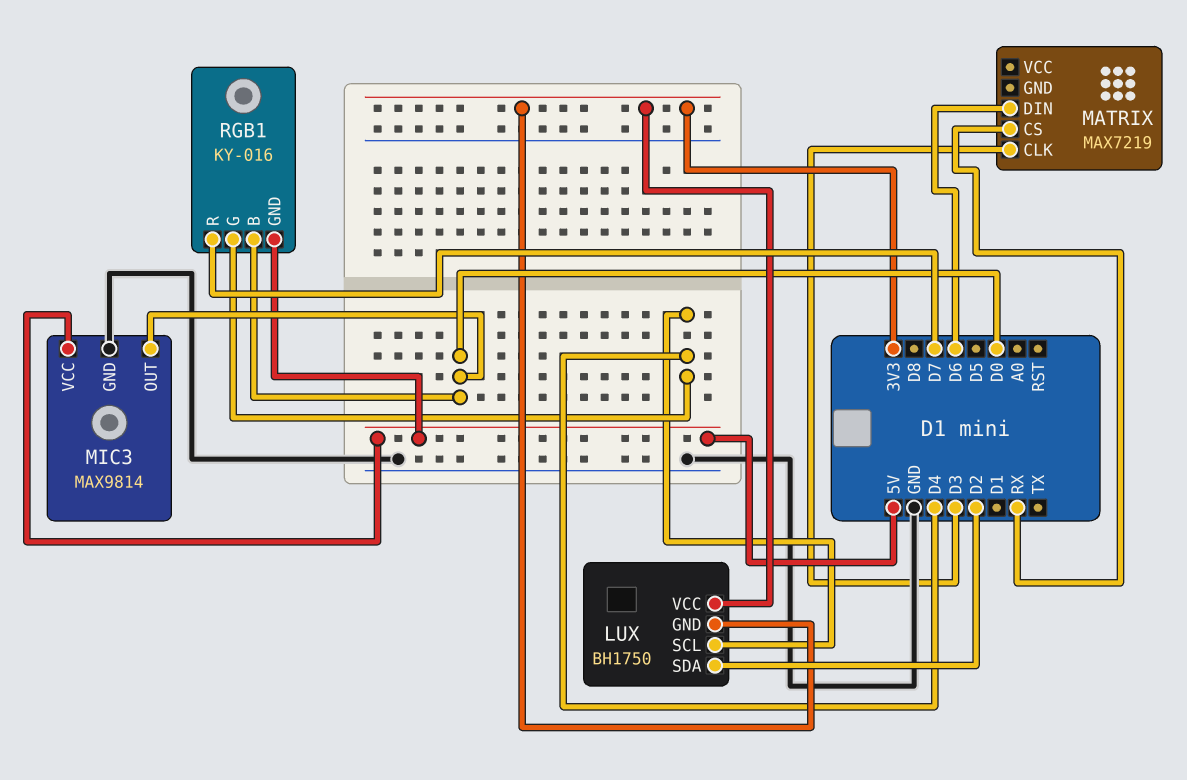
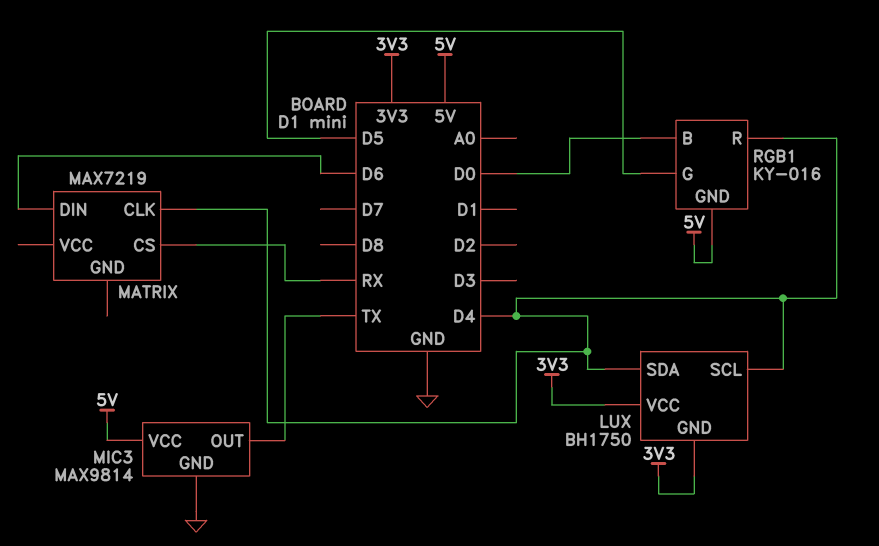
LUX pin SDA: D2 -> D4
MATRIX pin CLK: D3 -> D4
MIC3 pin OUT: D0 -> TX
RGB1 pin G: D4 -> D5
RGB1 pin R: D7 -> D4

